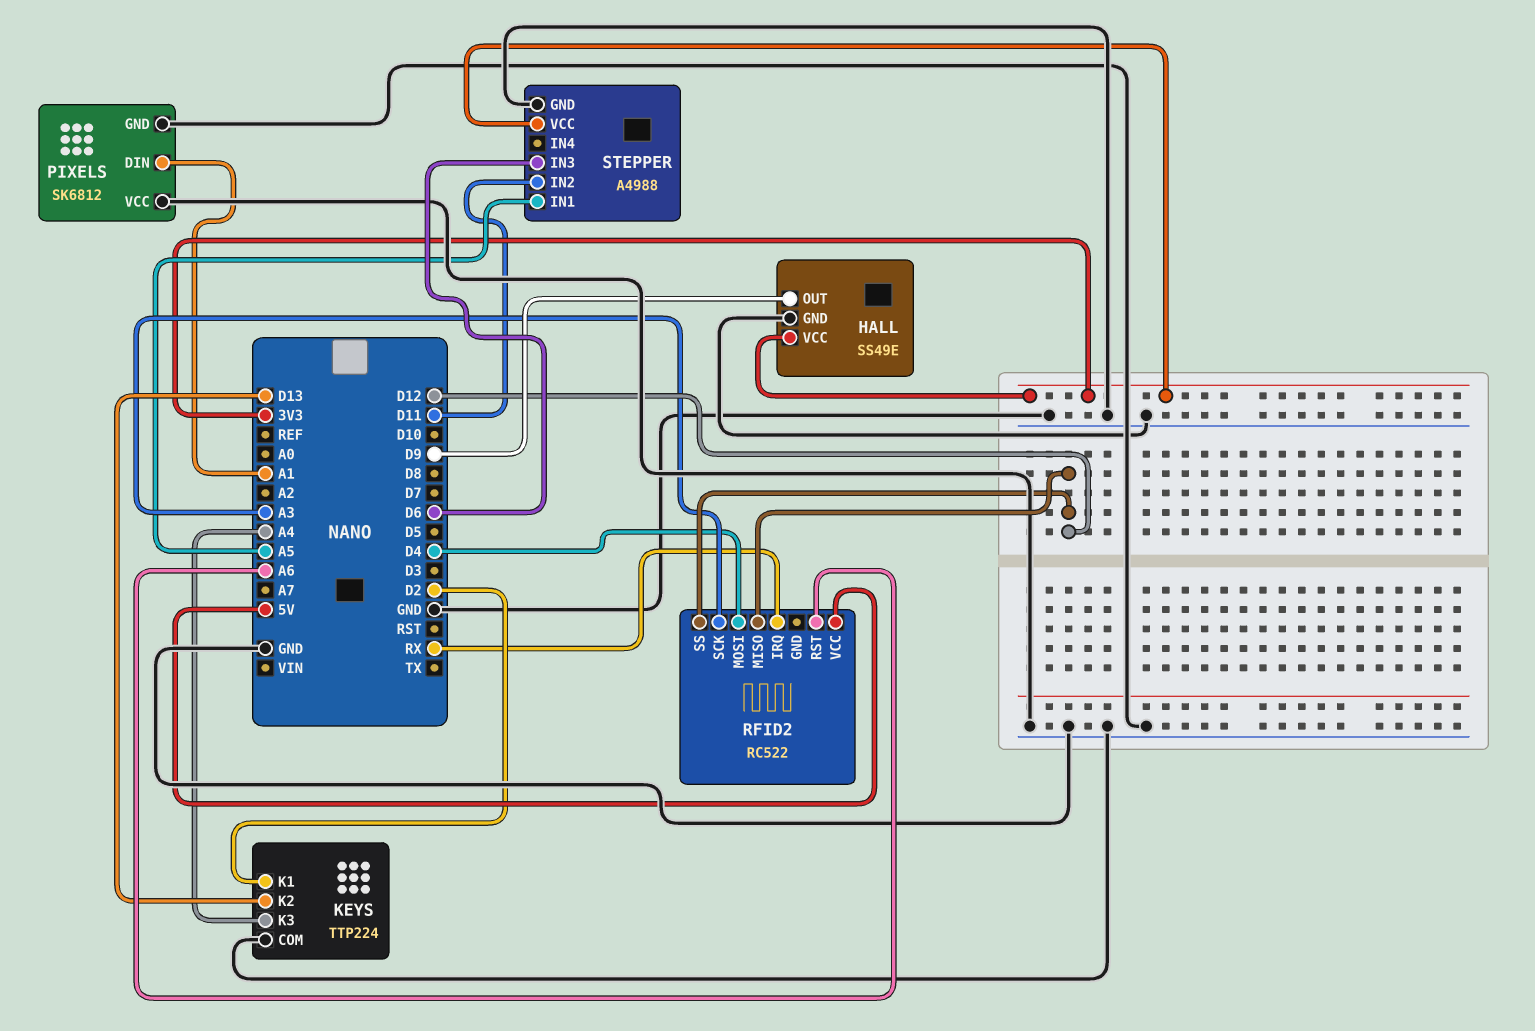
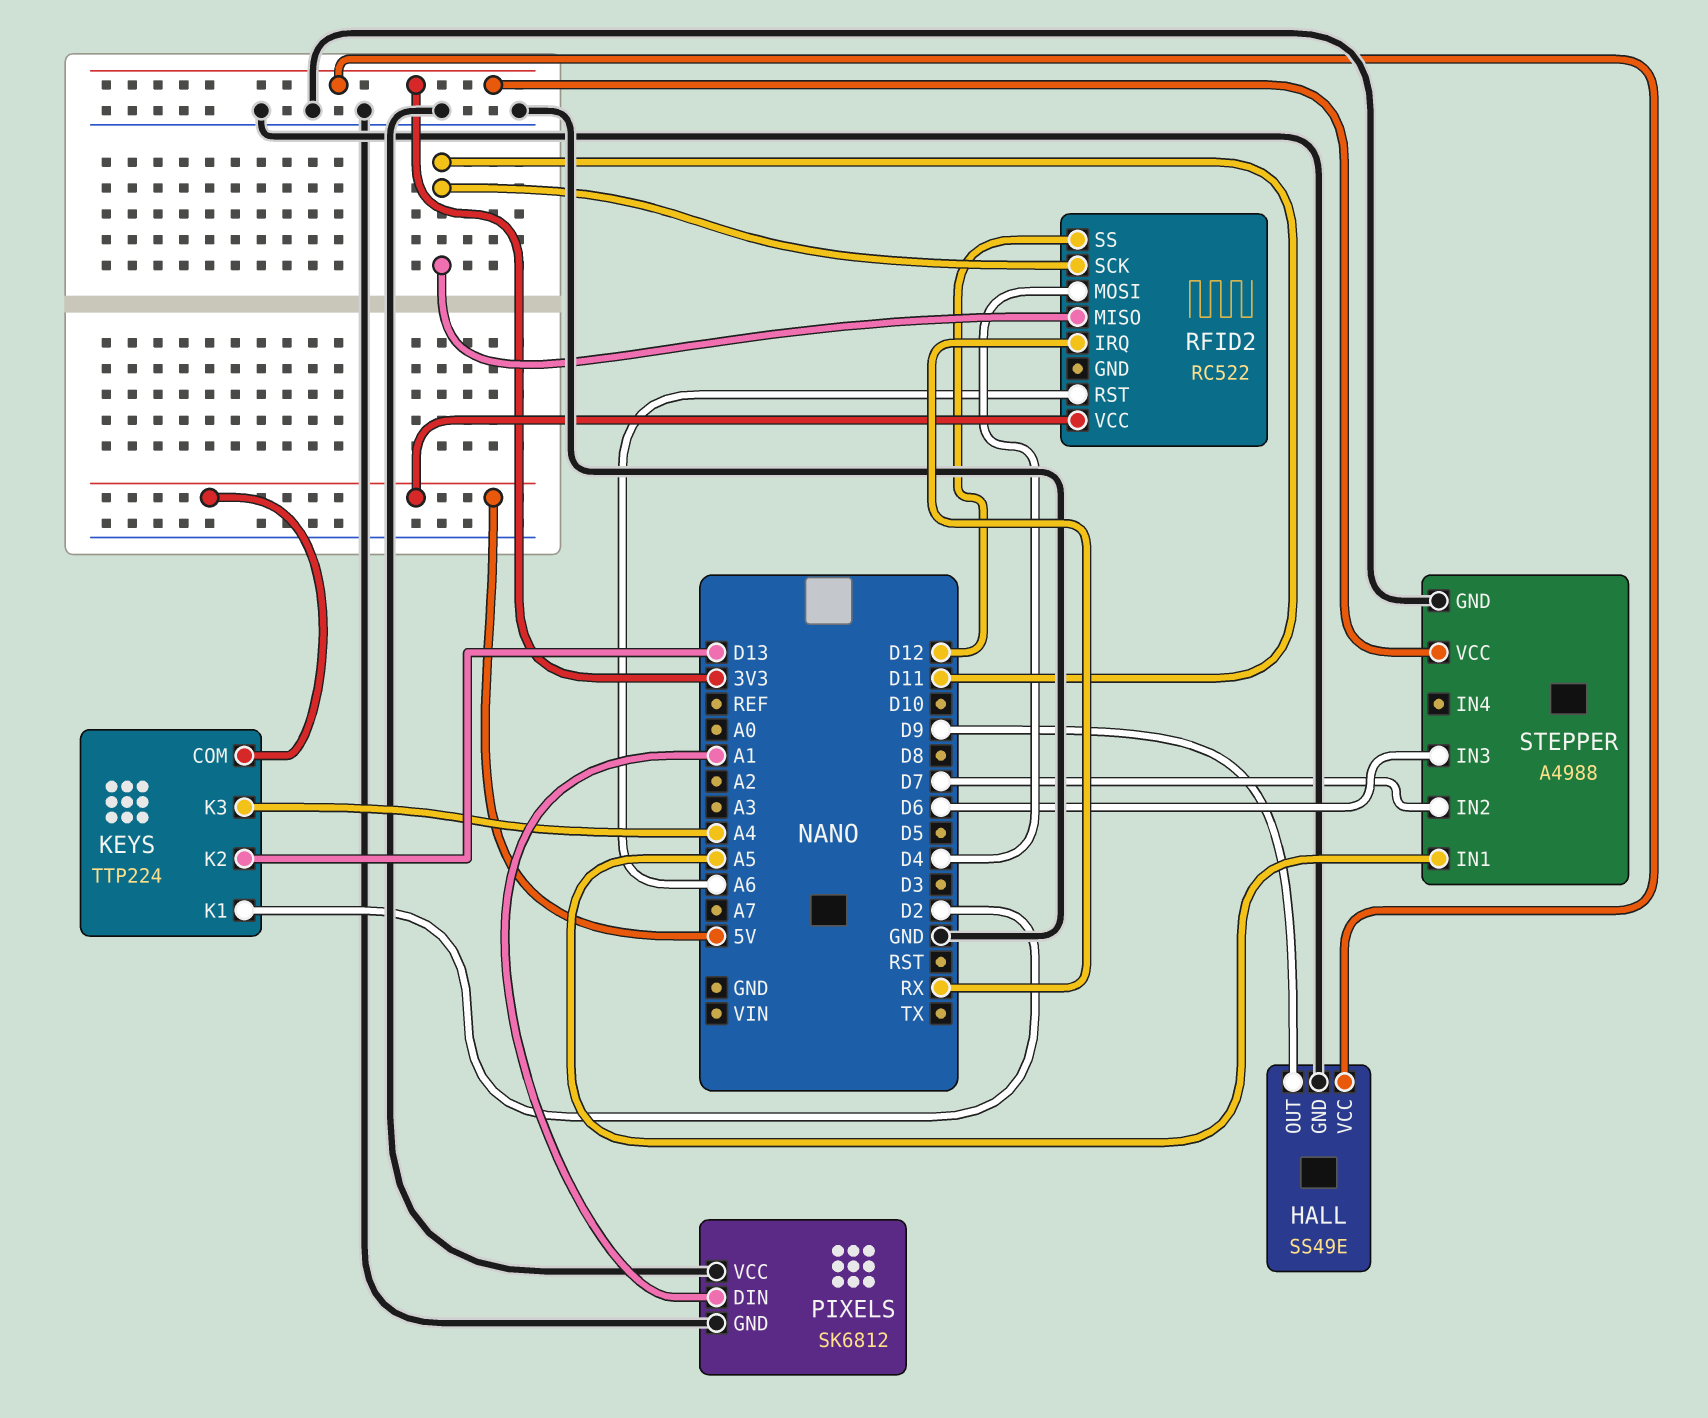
KEYS pin COM: GND -> 5V
RFID2 pin MISO: D12 -> D11
RFID2 pin SCK: A3 -> D11
STEPPER pin IN2: D11 -> D7

